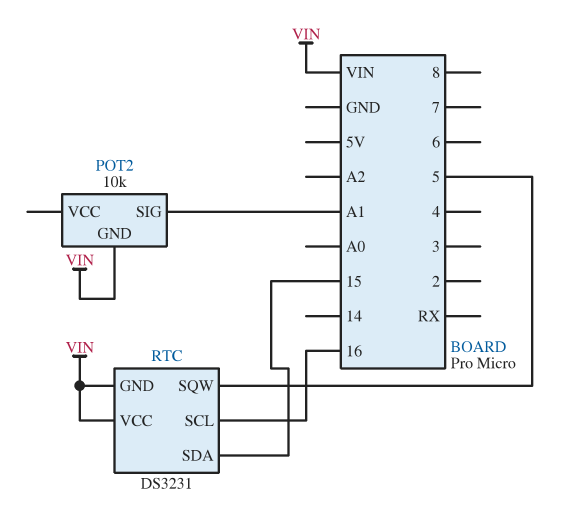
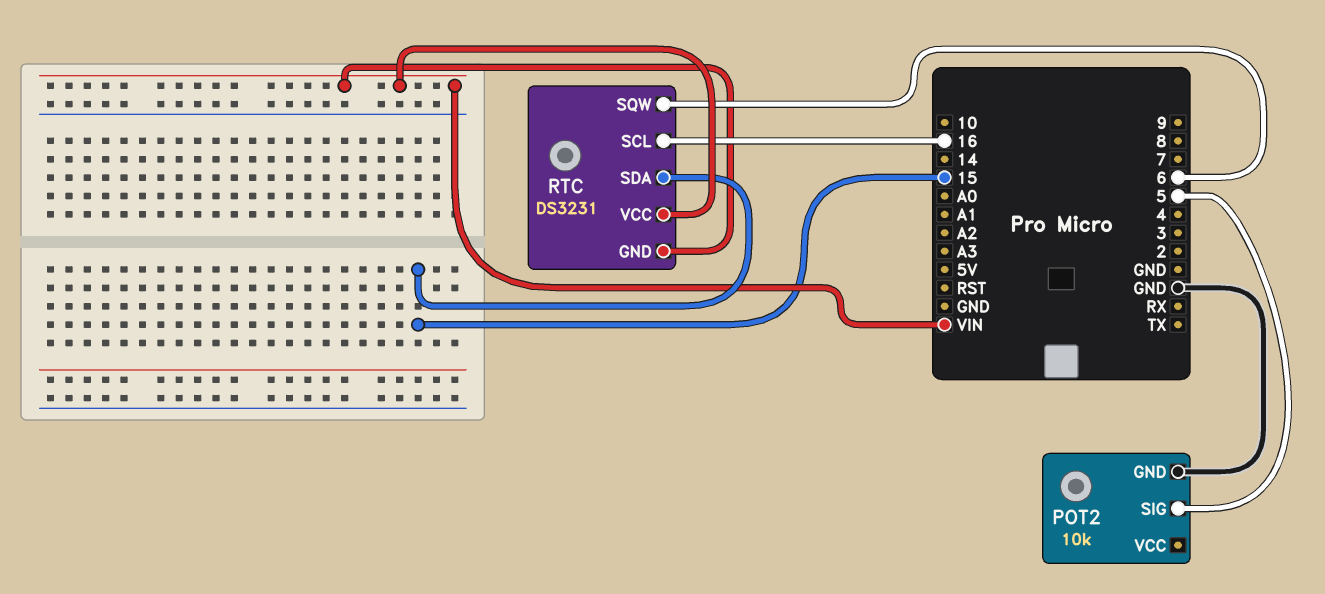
POT2 pin GND: VIN -> GND
POT2 pin SIG: A1 -> 5
RTC pin SQW: 5 -> 6

